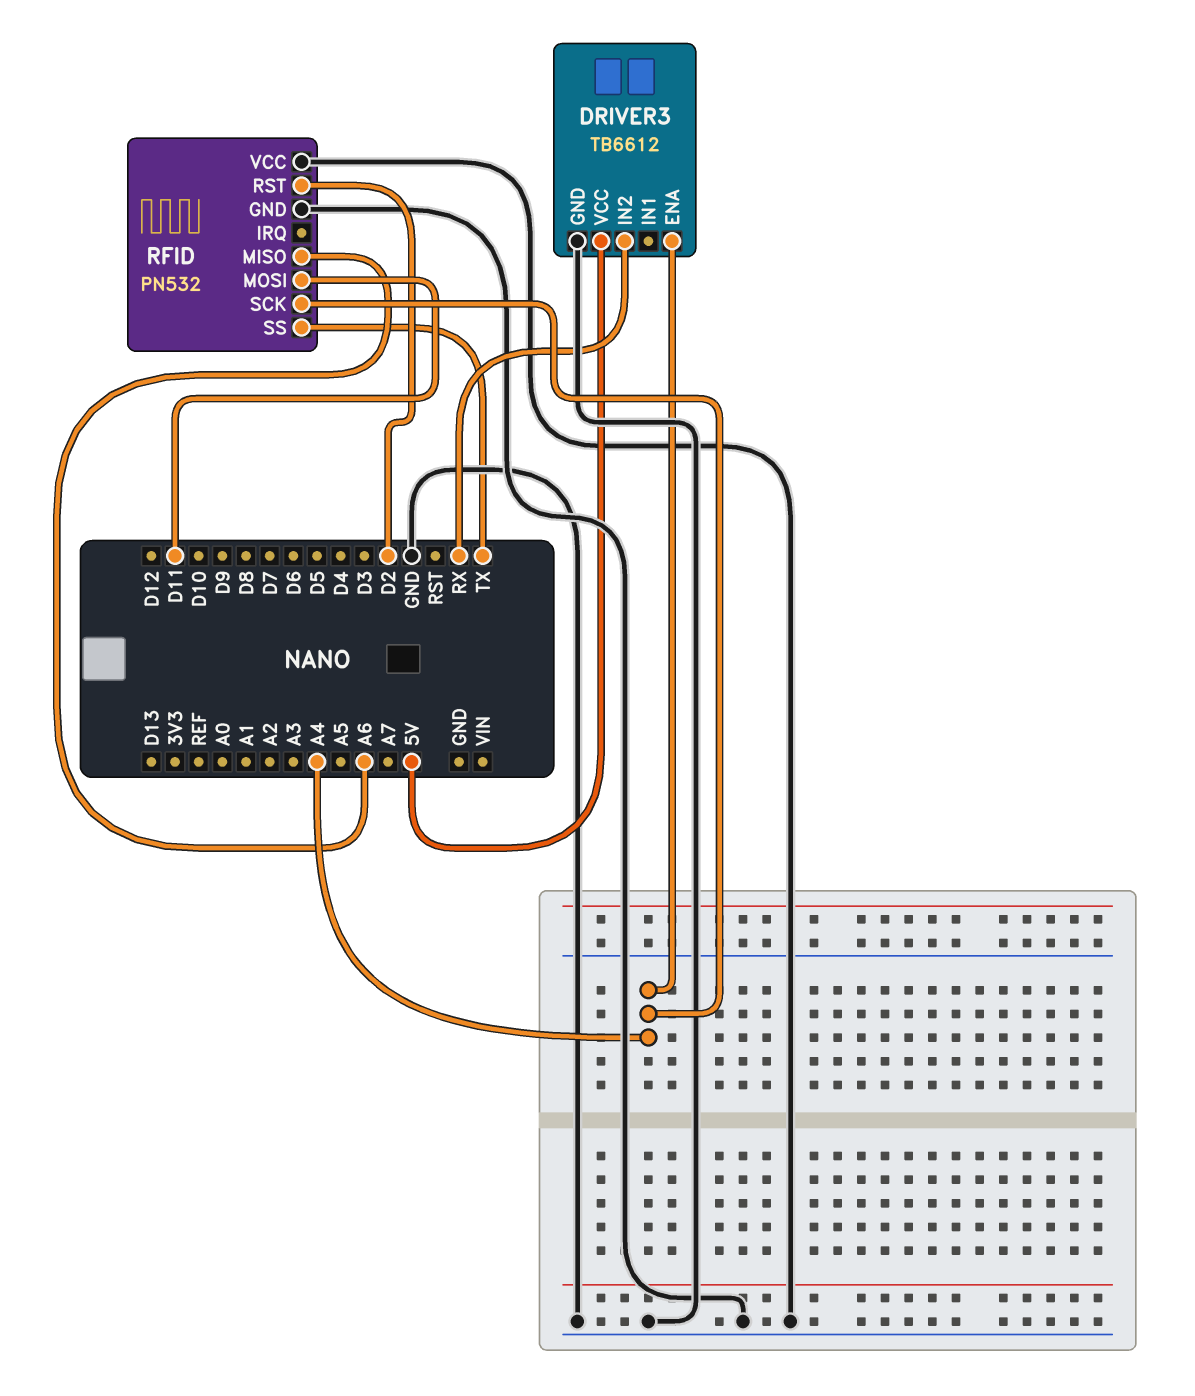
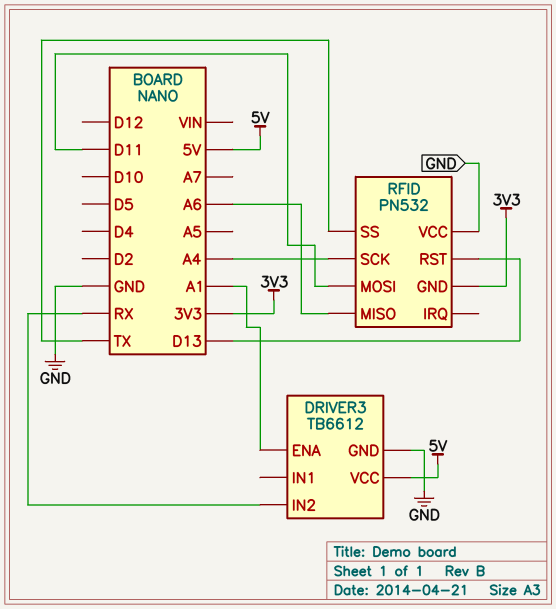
DRIVER3 pin ENA: A4 -> A1
RFID pin GND: GND -> 3V3
RFID pin RST: D2 -> D13

